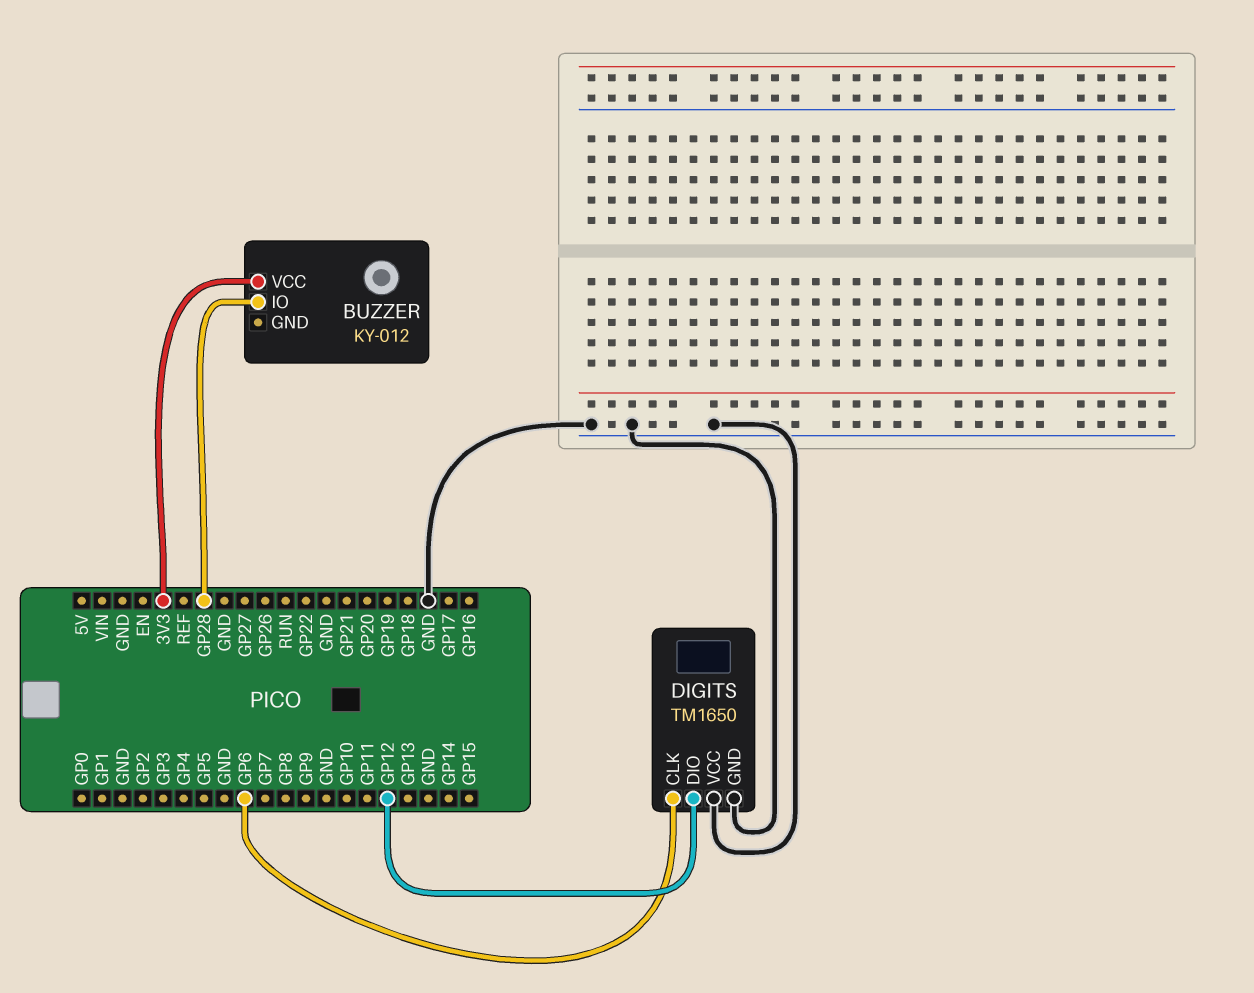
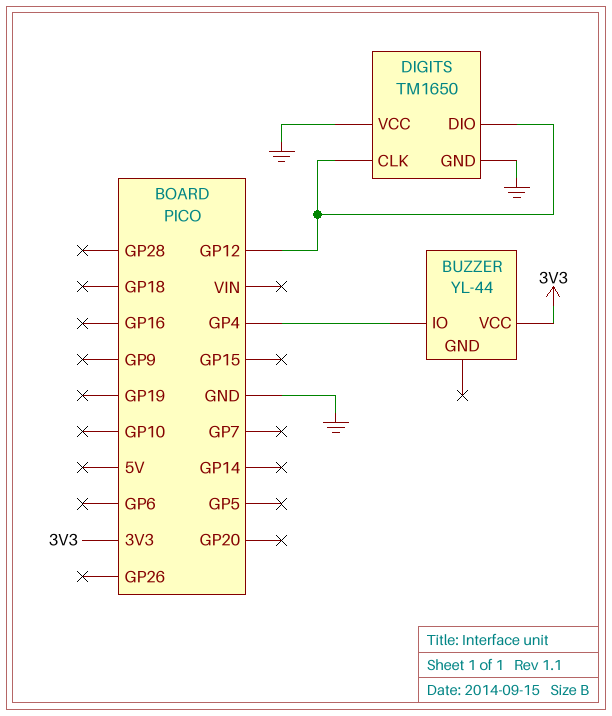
BUZZER: KY-012 -> YL-44
BUZZER pin IO: GP28 -> GP4
DIGITS pin CLK: GP6 -> GP12

